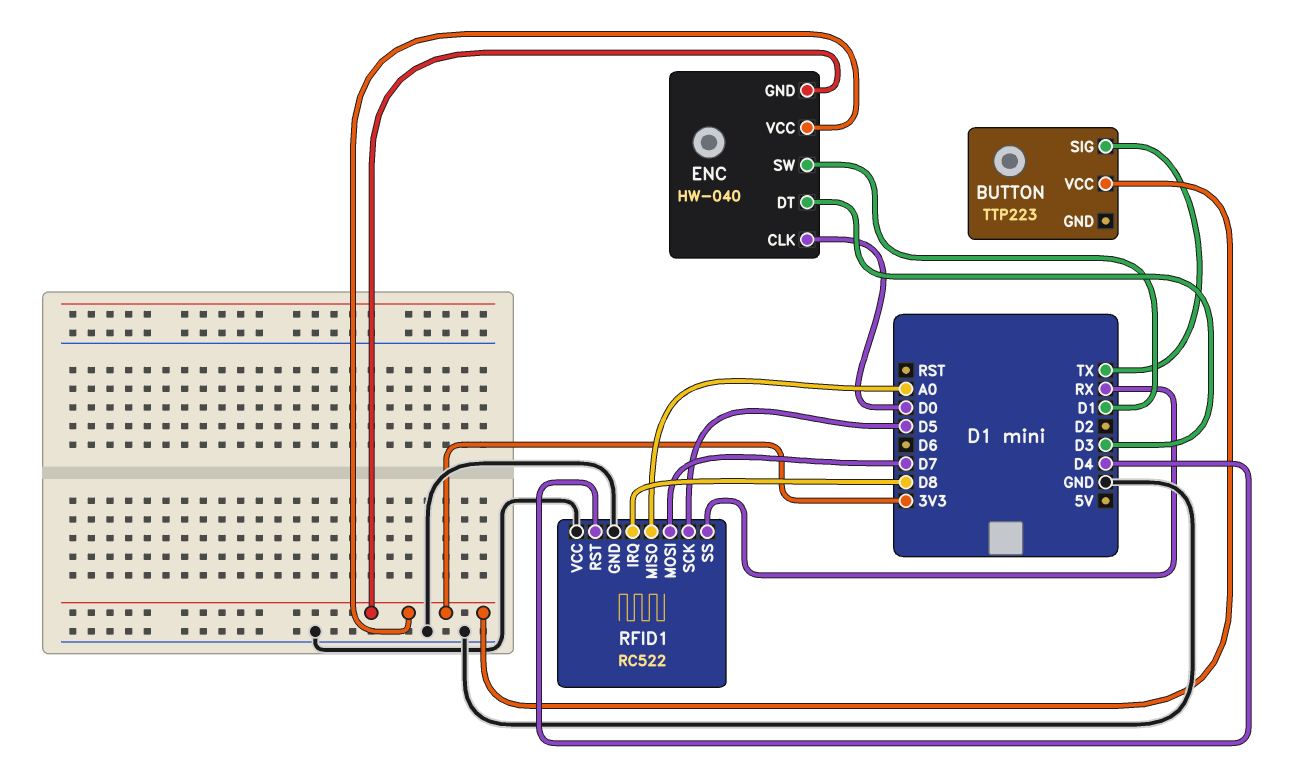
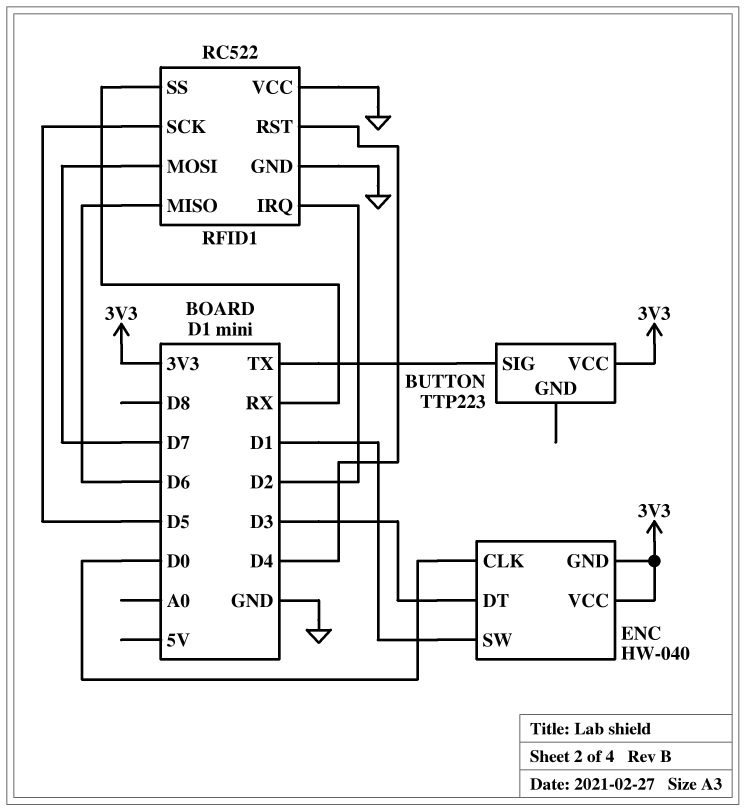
RFID1 pin IRQ: D8 -> D2
RFID1 pin MISO: A0 -> D6

